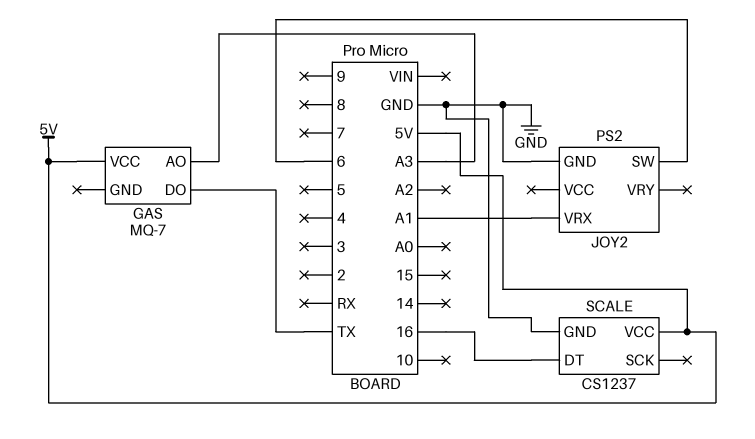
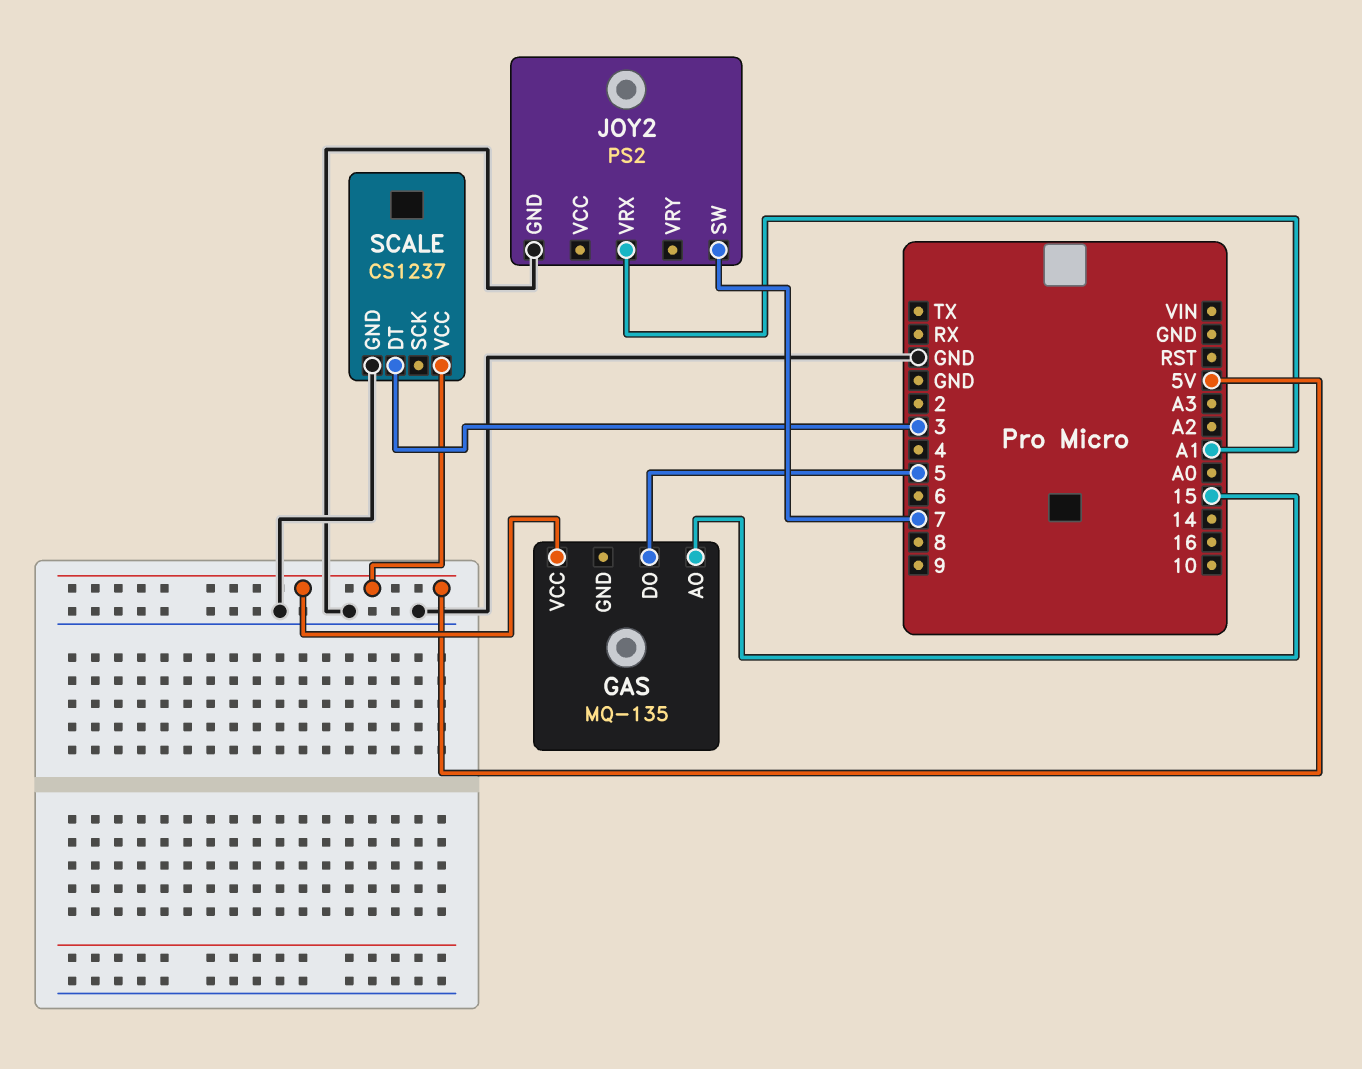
GAS: MQ-7 -> MQ-135
GAS pin AO: A3 -> 15
GAS pin DO: TX -> 5
JOY2 pin SW: 6 -> 7
SCALE pin DT: 16 -> 3

